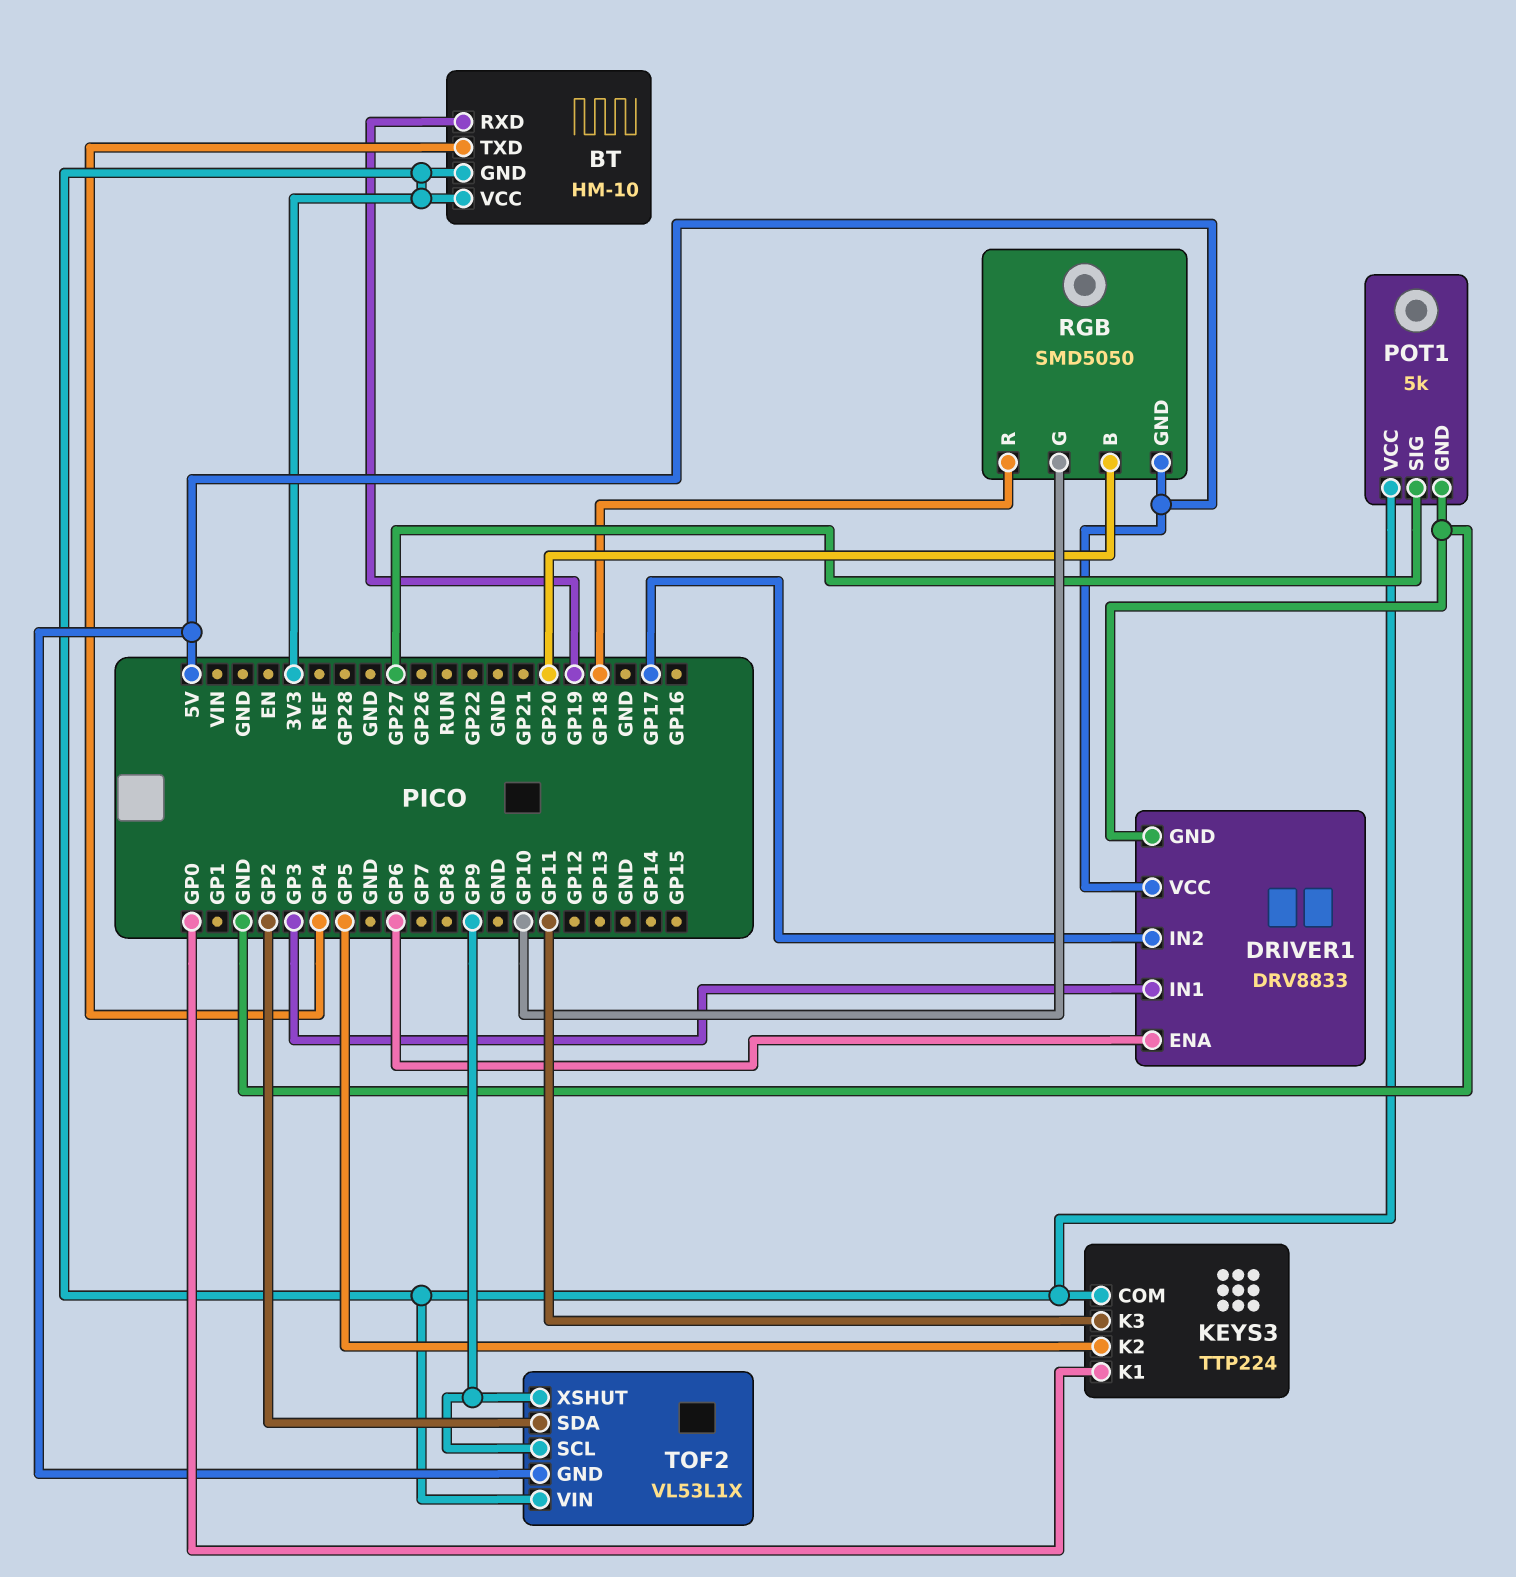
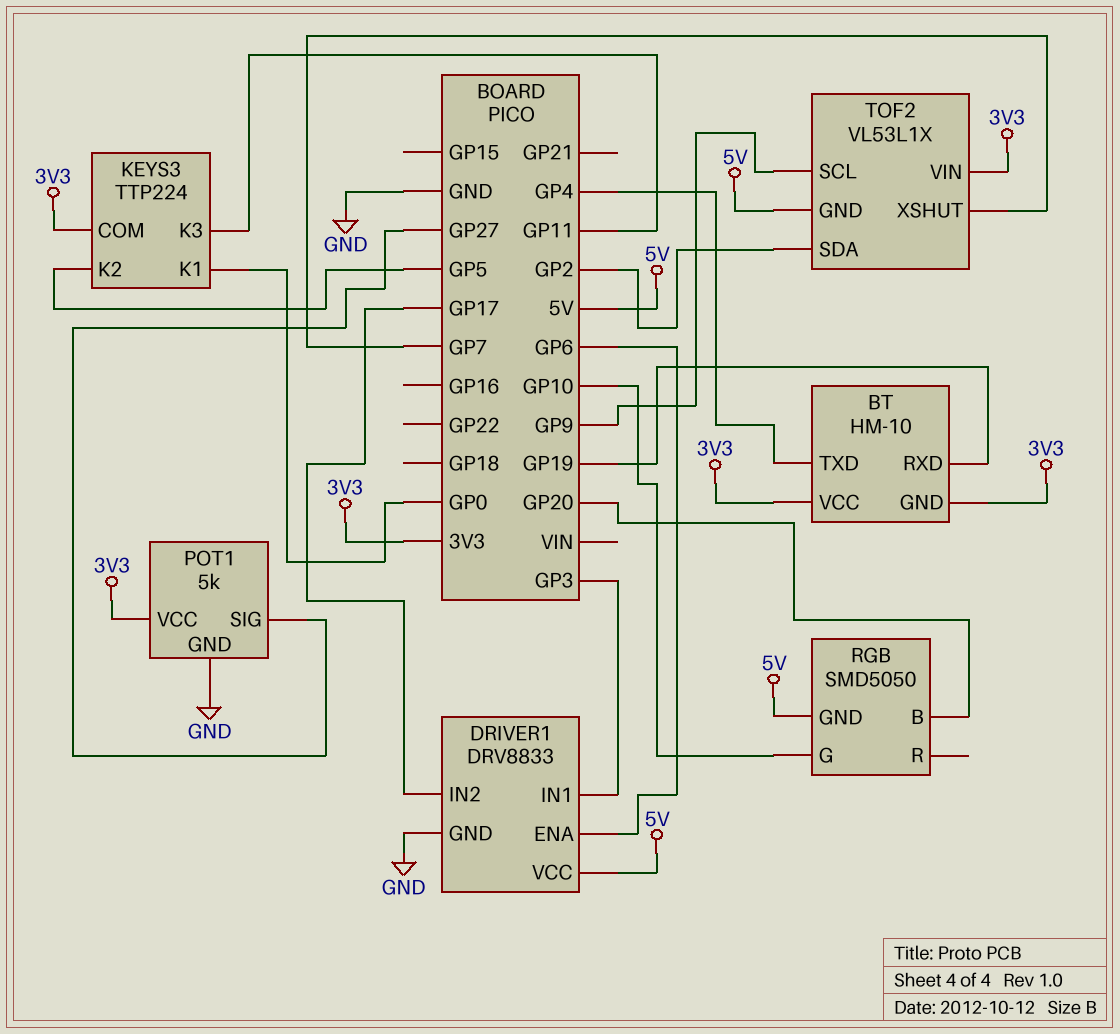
RGB pin R: GP18 -> none
TOF2 pin XSHUT: GP9 -> GP7

